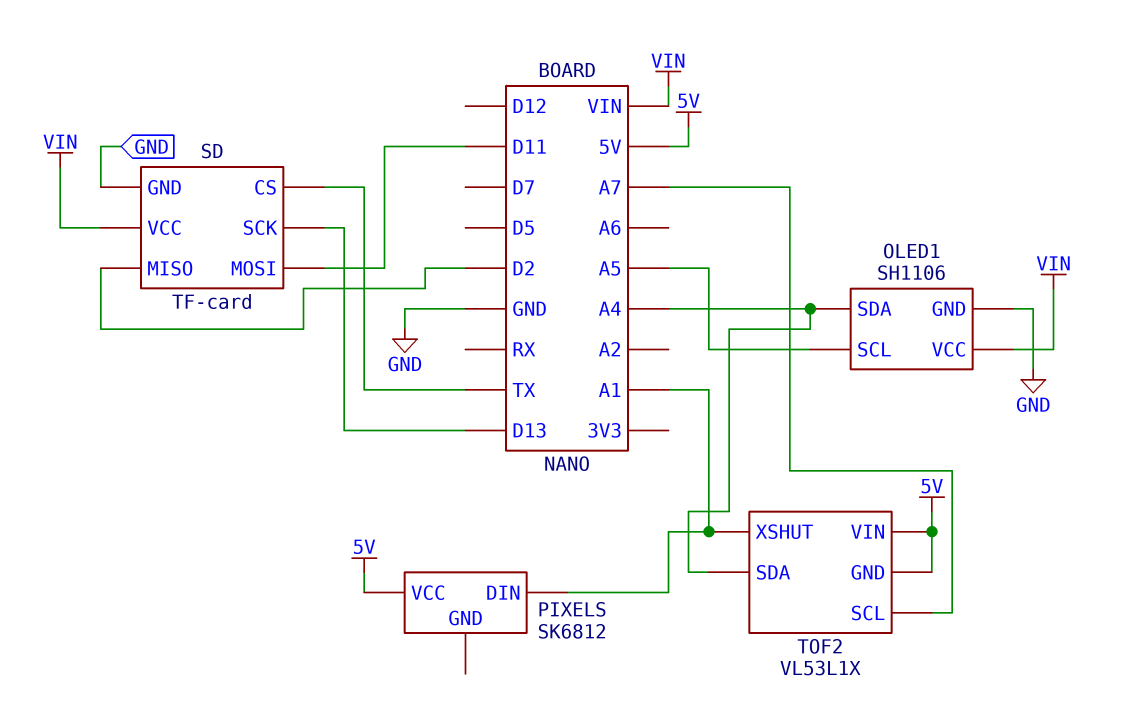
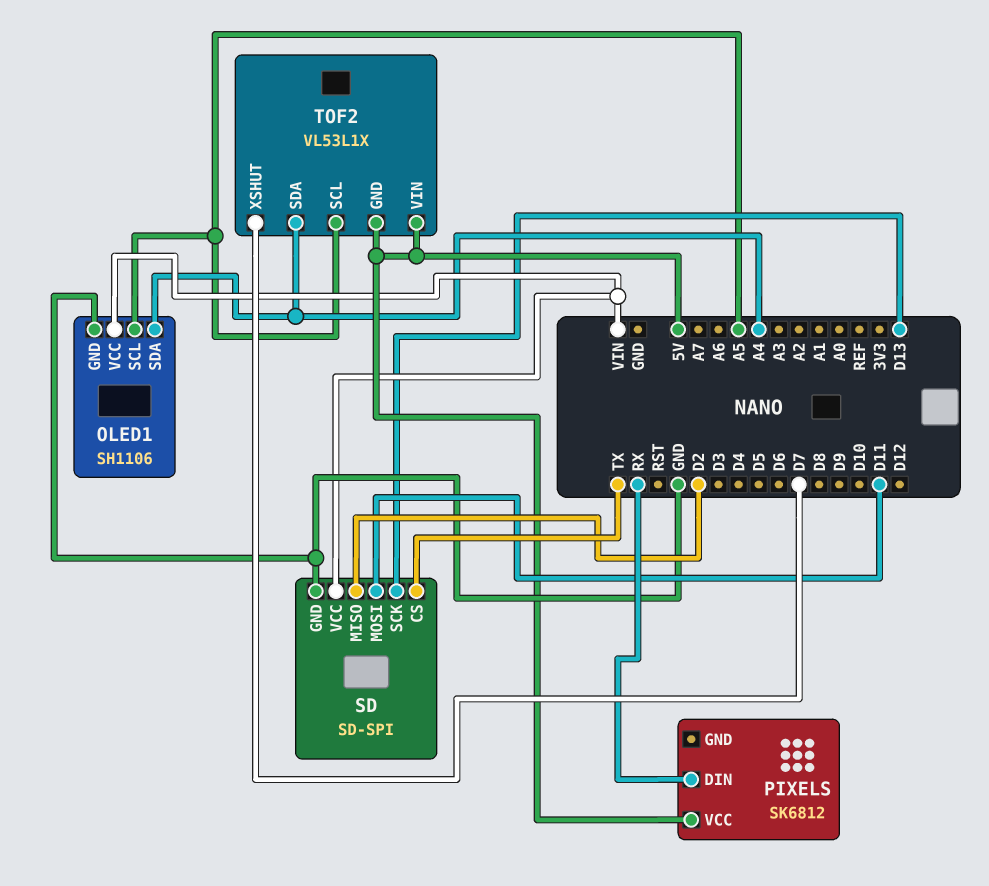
PIXELS pin DIN: A1 -> RX
SD: TF-card -> SD-SPI
TOF2 pin SCL: A7 -> A5
TOF2 pin XSHUT: A1 -> D7

